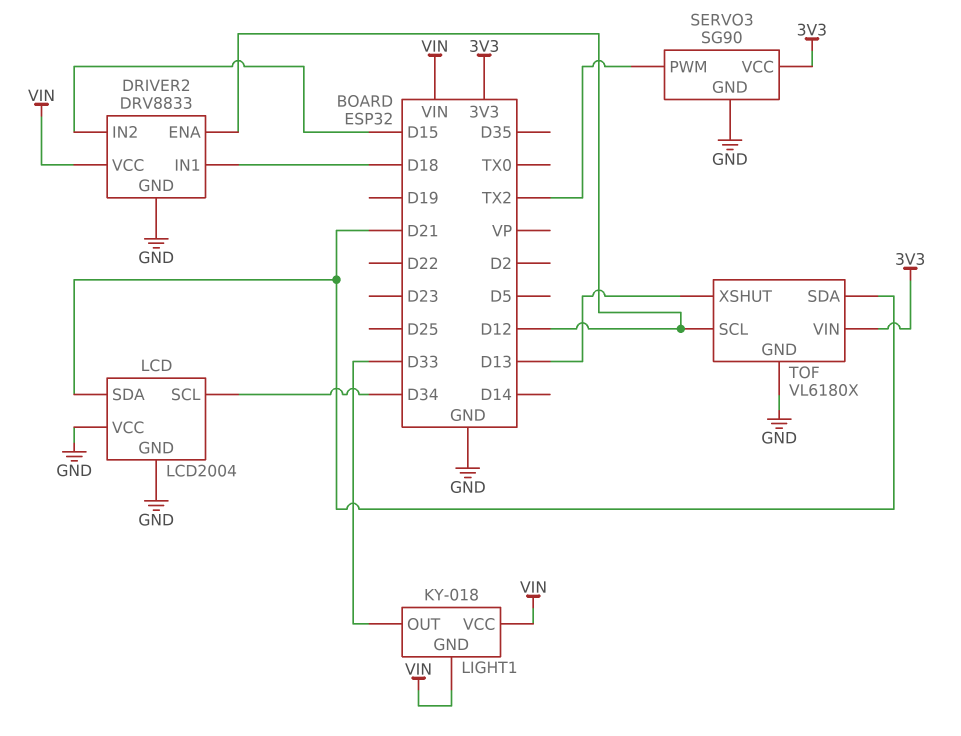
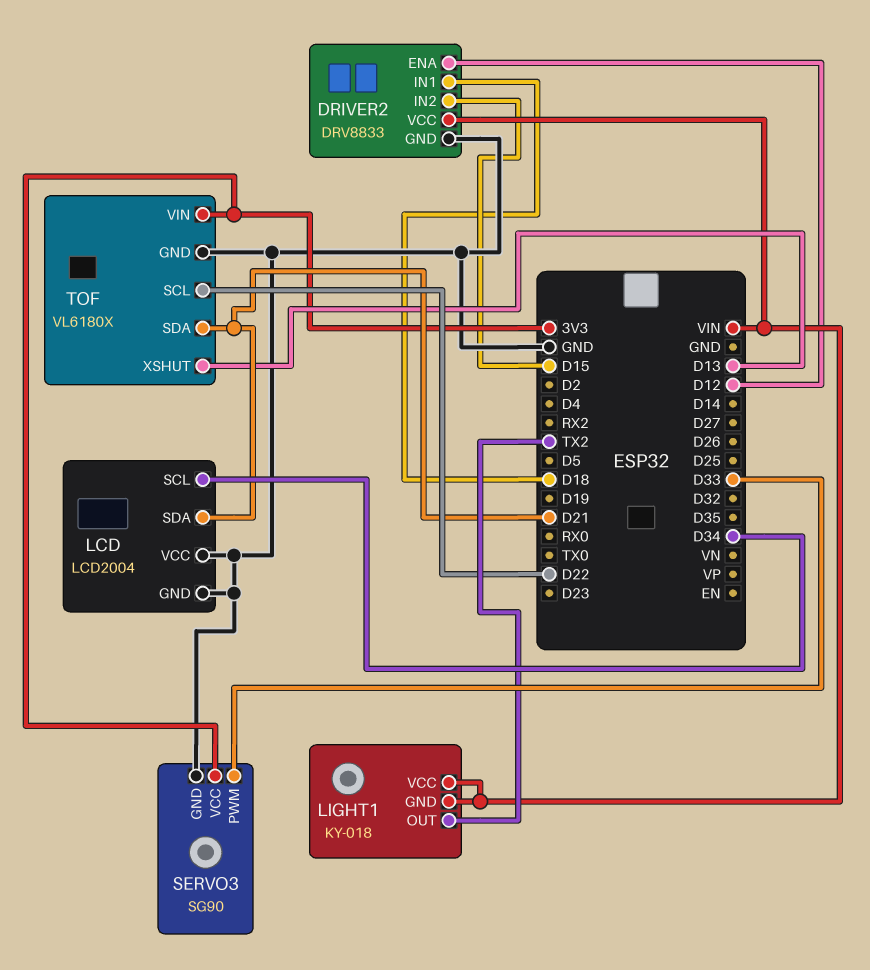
LIGHT1 pin OUT: D33 -> TX2
SERVO3 pin PWM: TX2 -> D33
TOF pin SCL: D12 -> D22

